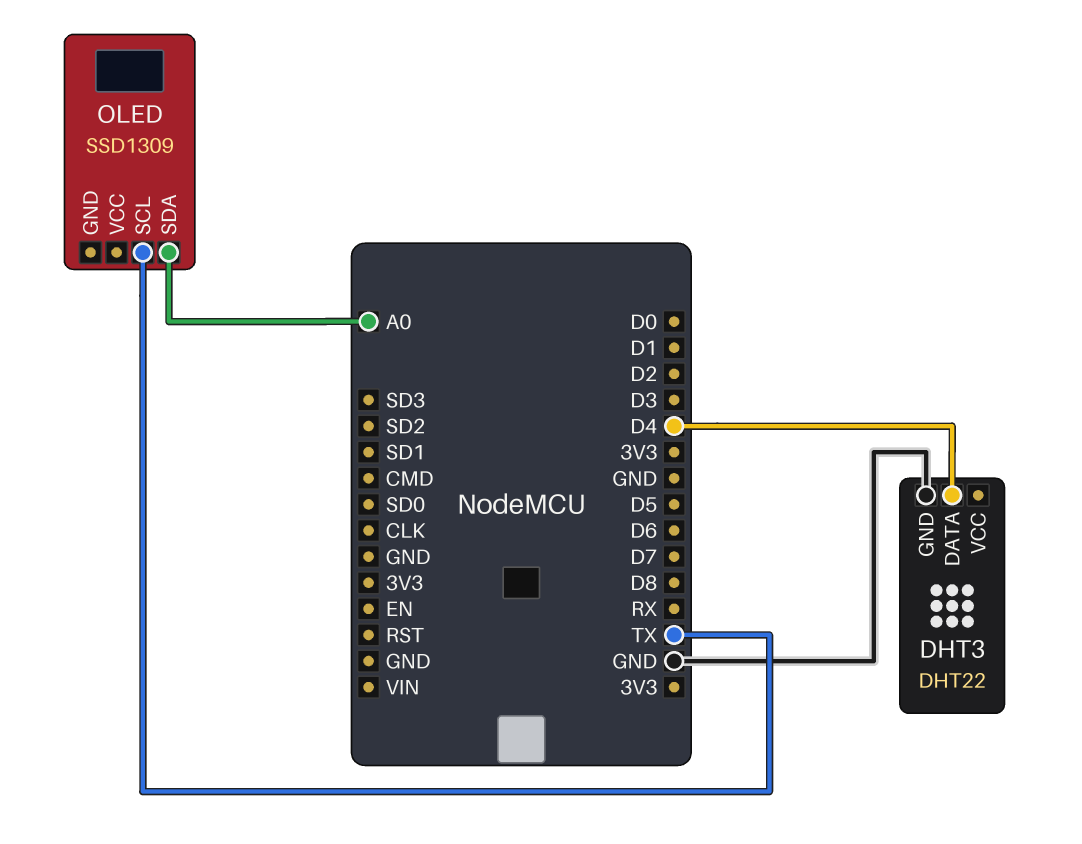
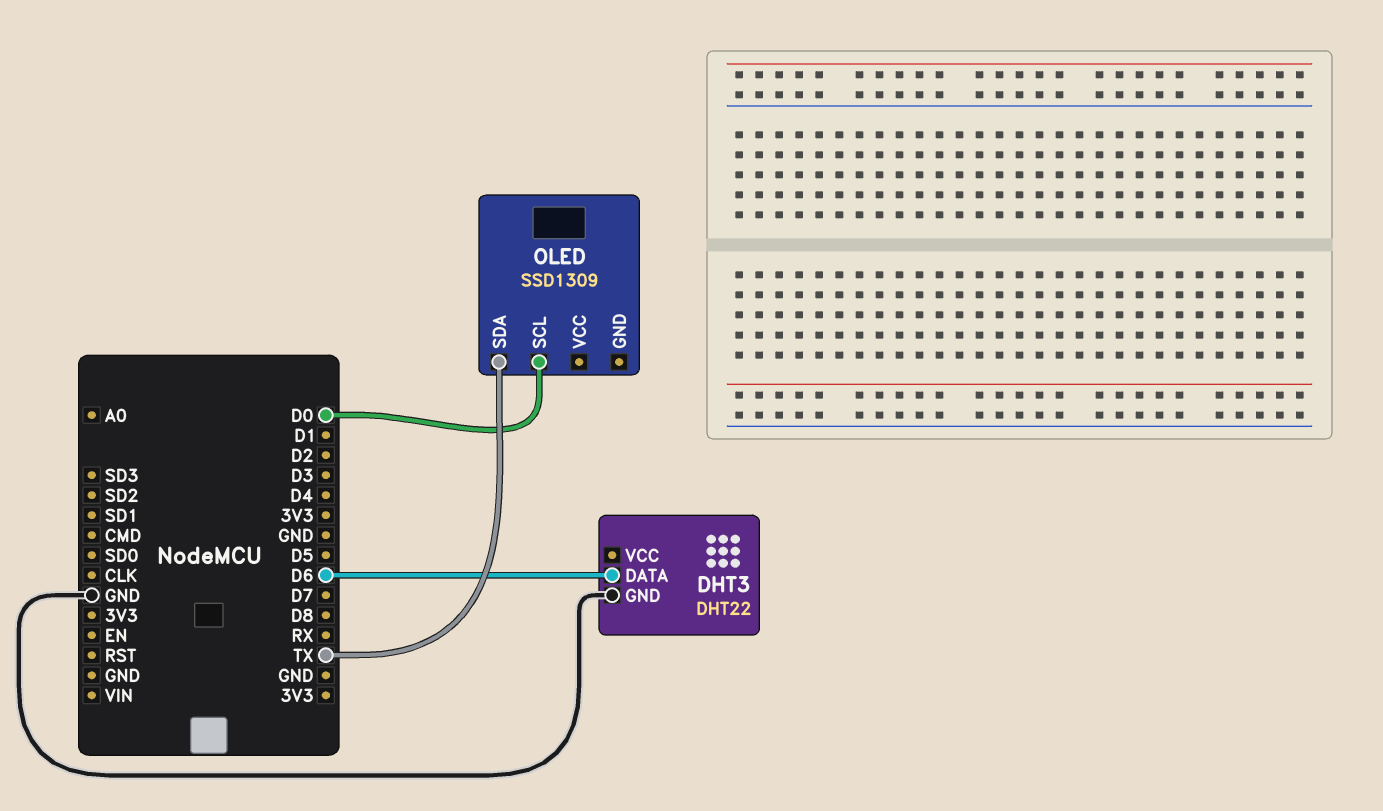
DHT3 pin DATA: D4 -> D6
OLED pin SCL: TX -> D0
OLED pin SDA: A0 -> TX

